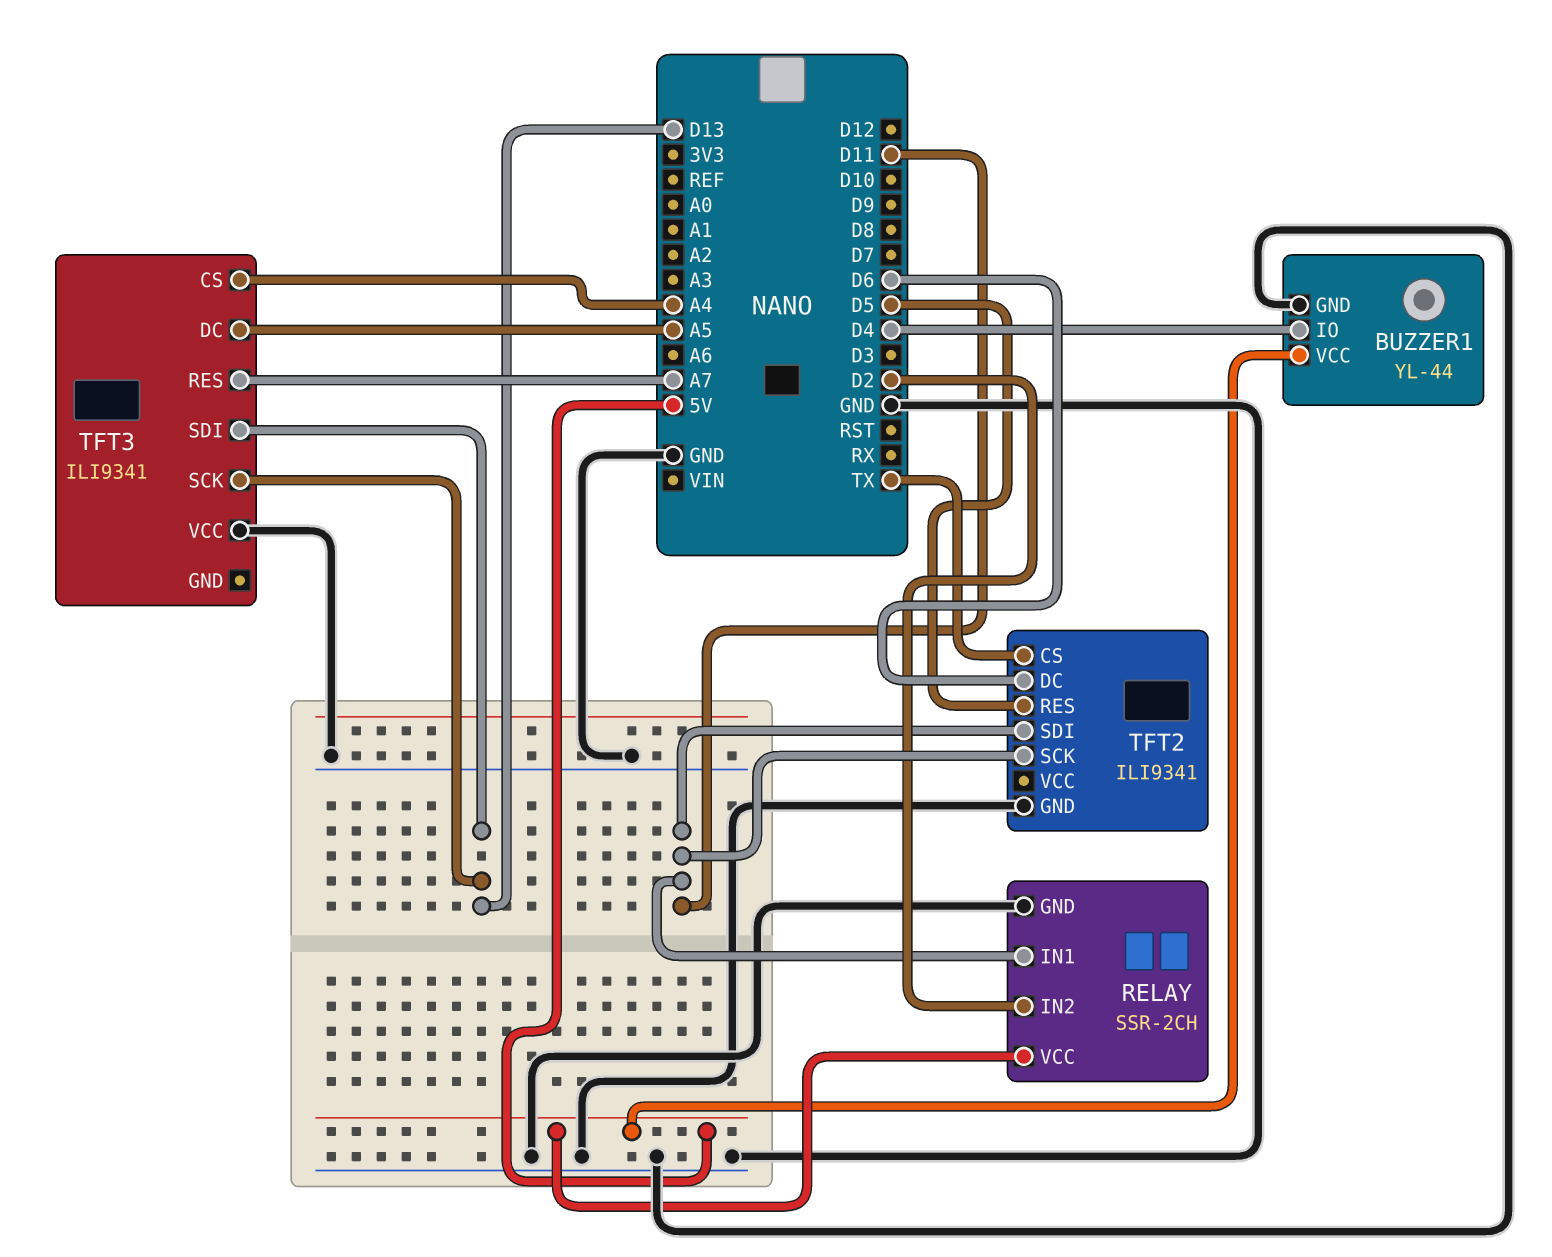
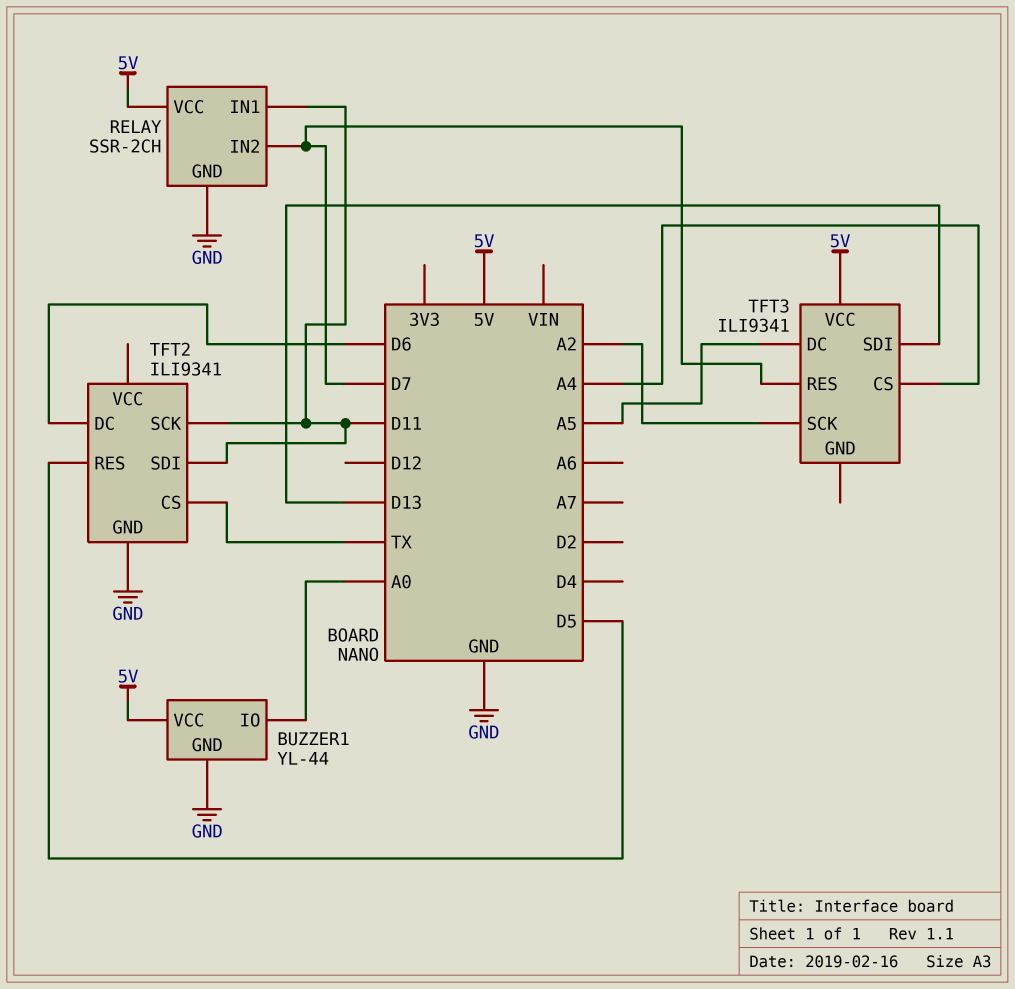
BUZZER1 pin IO: D4 -> A0
RELAY pin IN2: D2 -> D7
TFT3 pin RES: A7 -> D7
TFT3 pin SCK: D13 -> A2
TFT3 pin VCC: GND -> 5V

